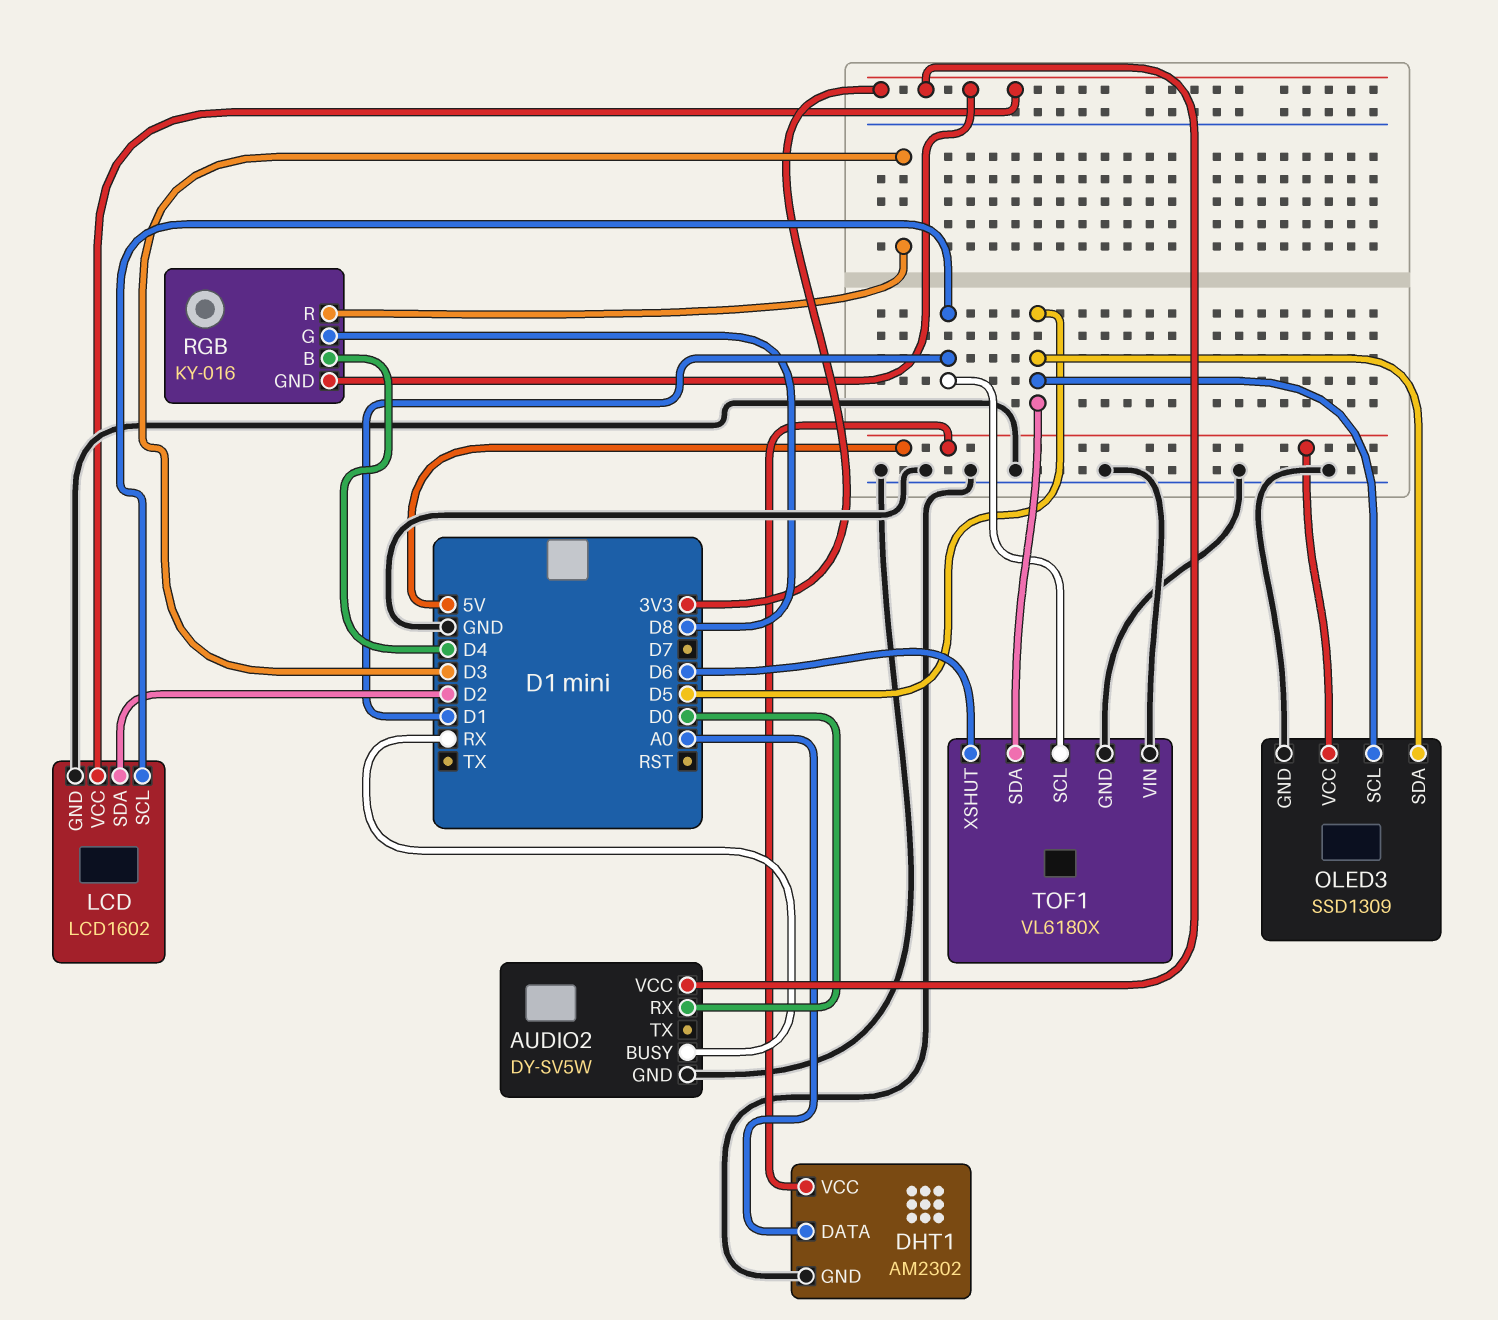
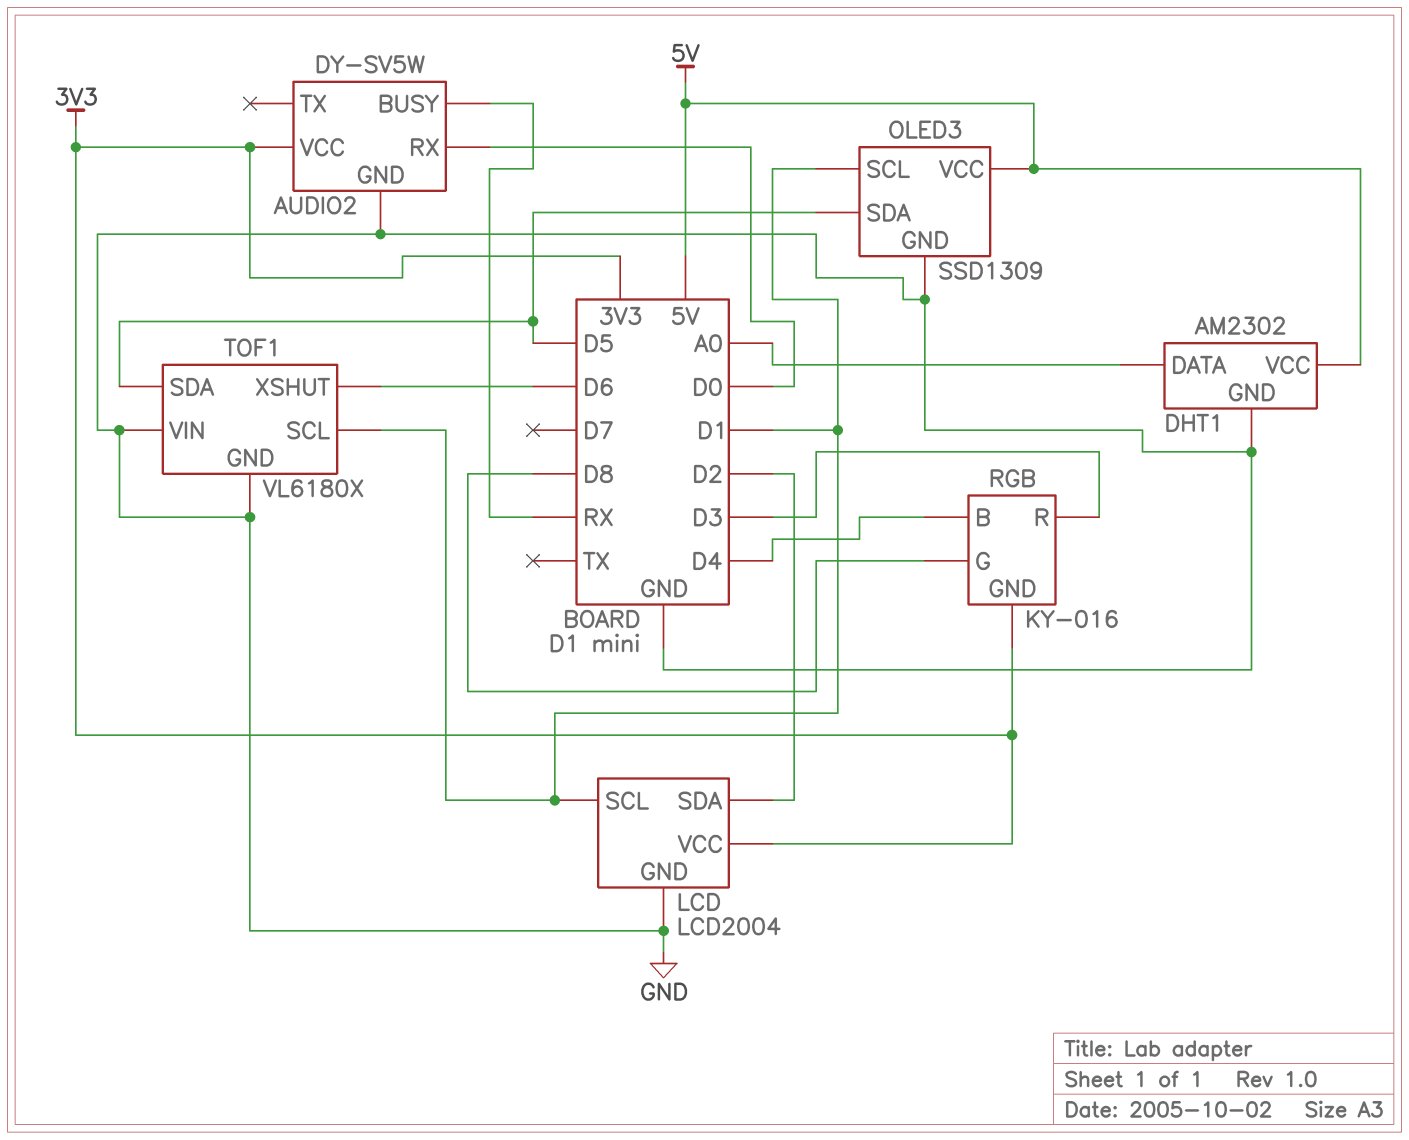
LCD: LCD1602 -> LCD2004
OLED3 pin SCL: D5 -> D1

